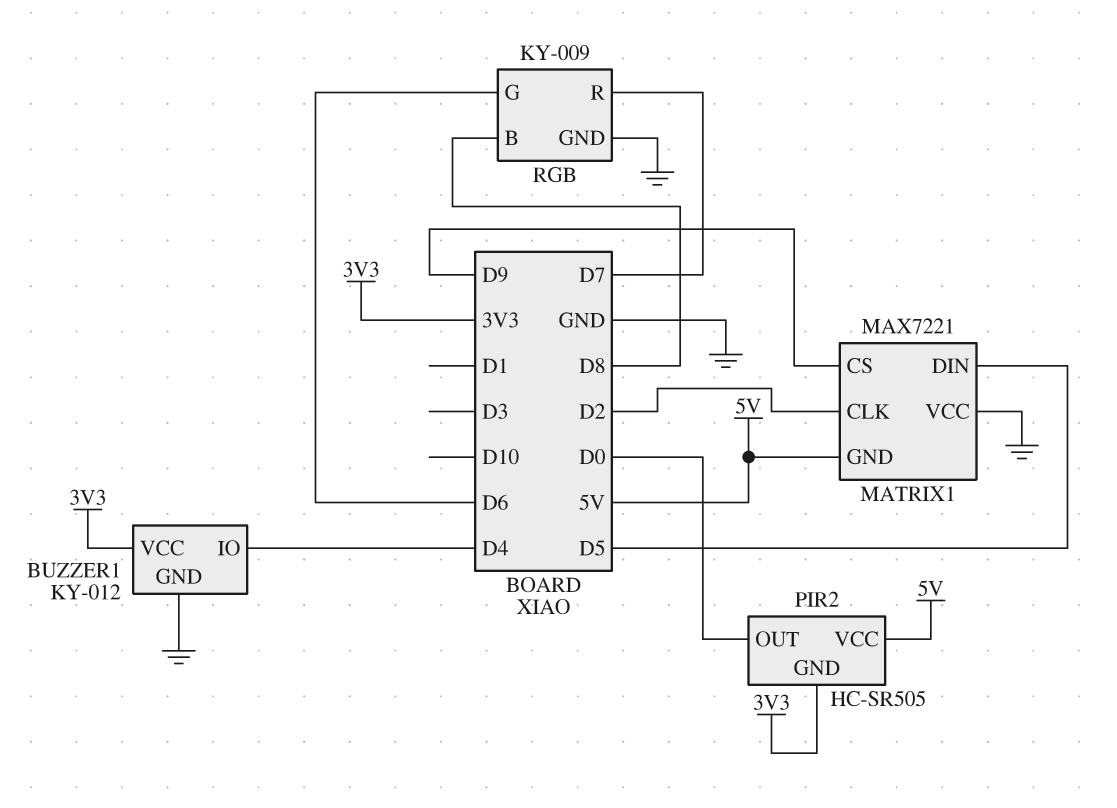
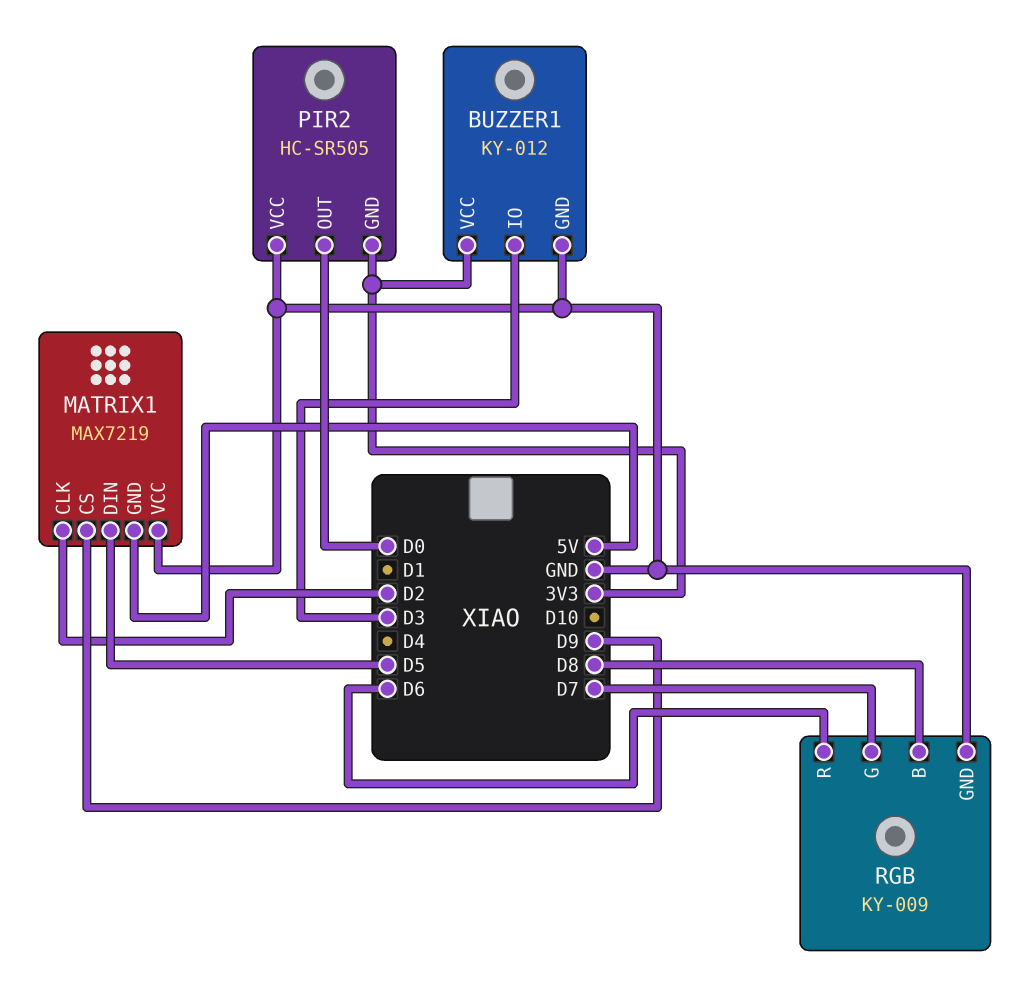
BUZZER1 pin IO: D4 -> D3
MATRIX1: MAX7221 -> MAX7219
PIR2 pin VCC: 5V -> GND
RGB pin G: D6 -> D7
RGB pin R: D7 -> D6

